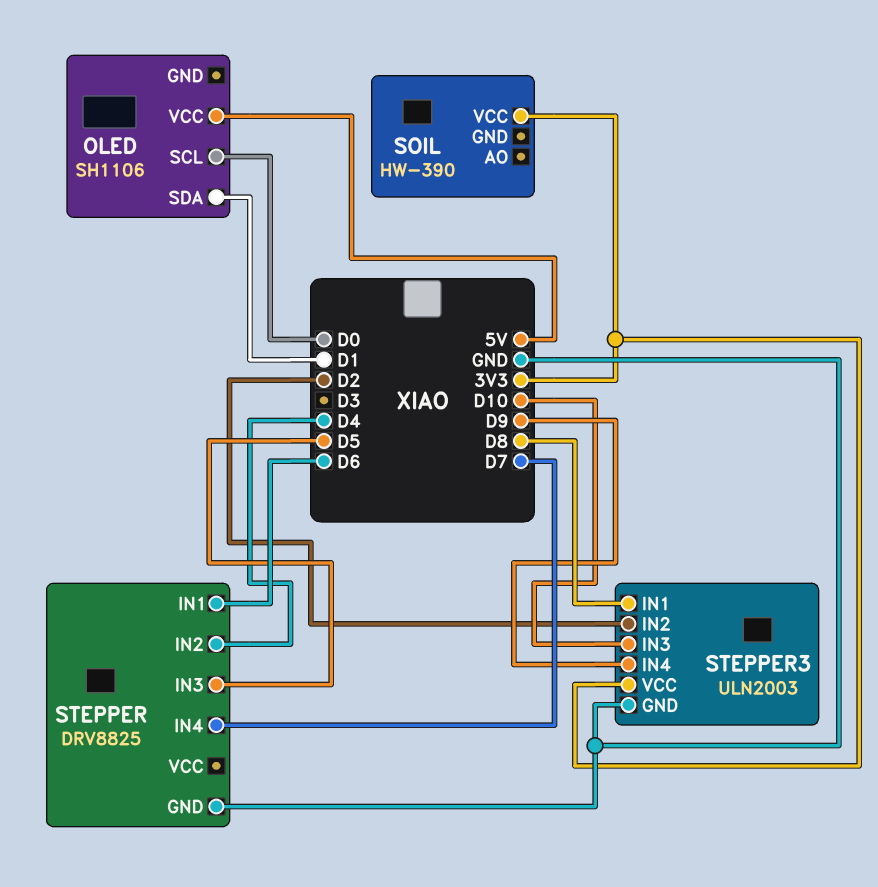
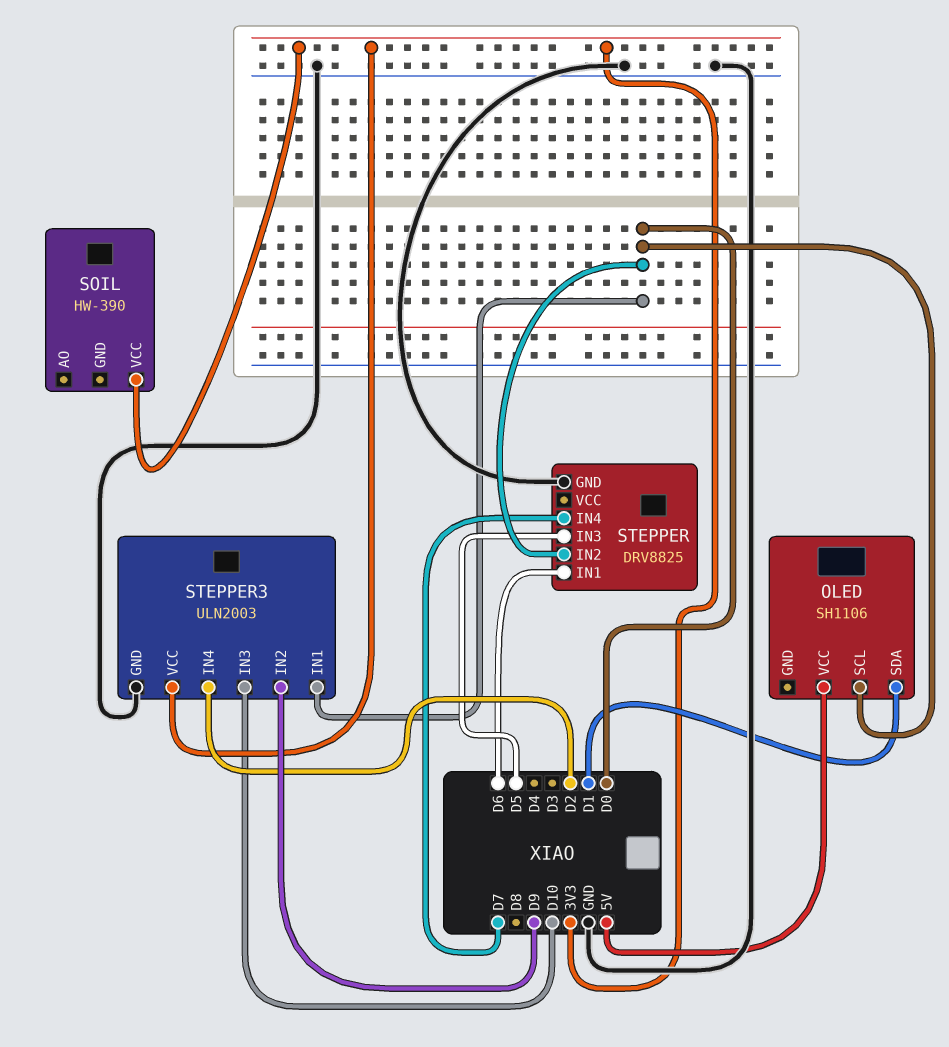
STEPPER pin IN2: D4 -> D0
STEPPER3 pin IN1: D8 -> D0
STEPPER3 pin IN2: D2 -> D9
STEPPER3 pin IN4: D9 -> D2

